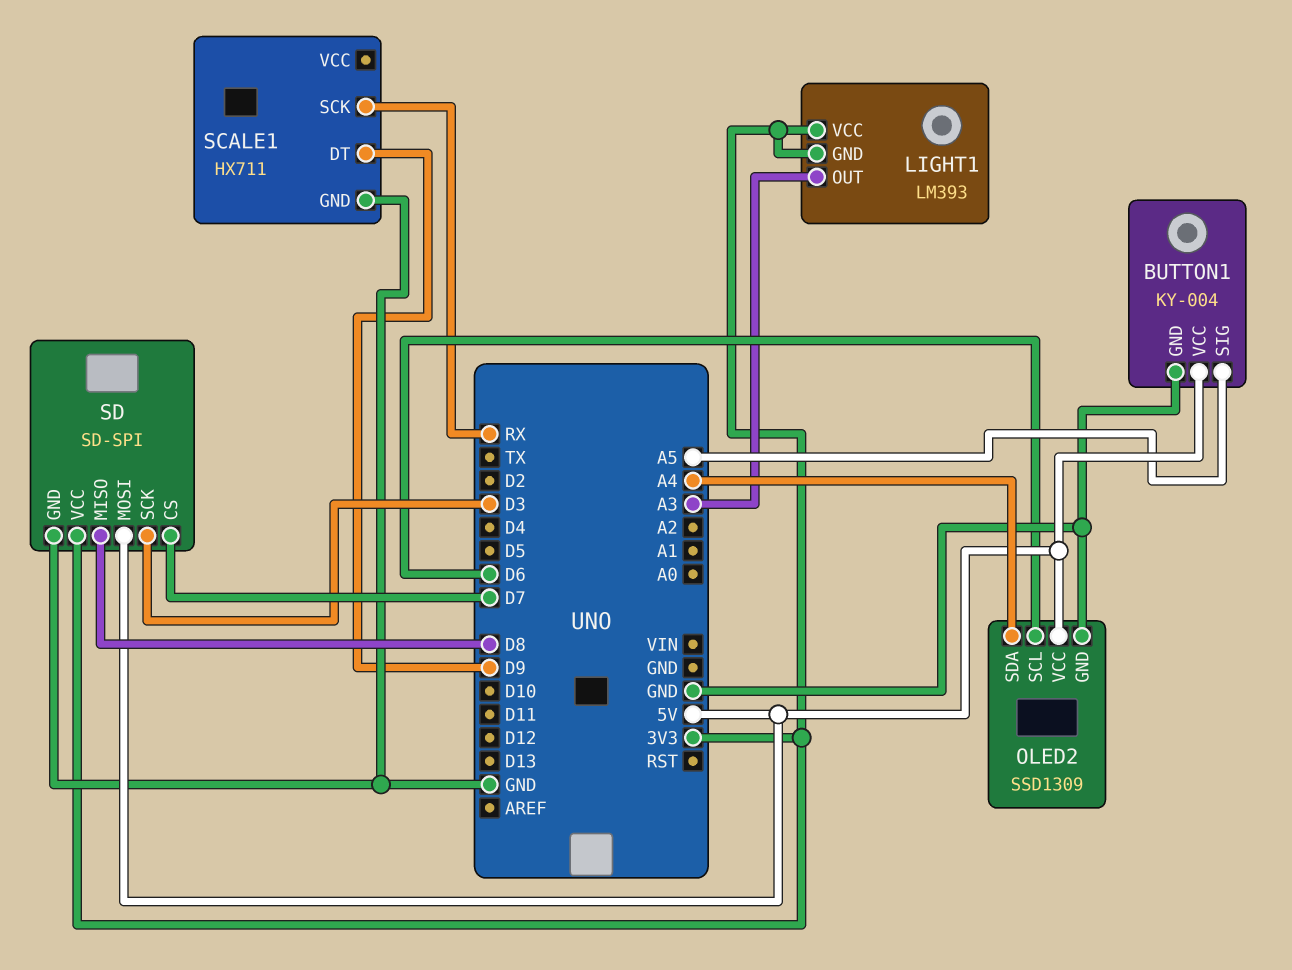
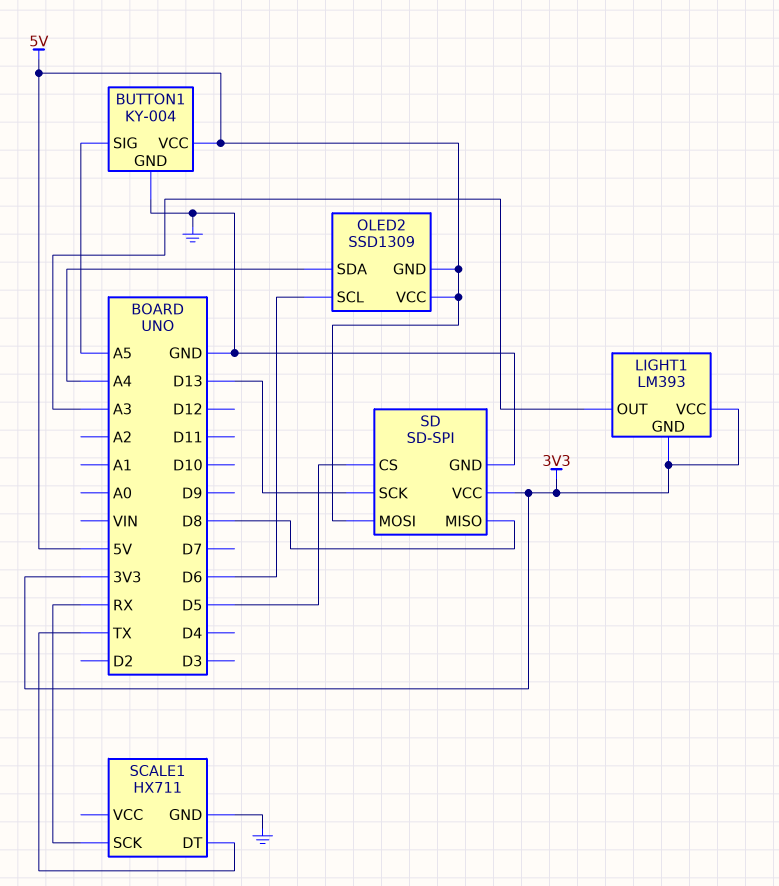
OLED2 pin GND: GND -> 5V
SCALE1 pin DT: D9 -> TX
SD pin CS: D7 -> D5
SD pin SCK: D3 -> D13

